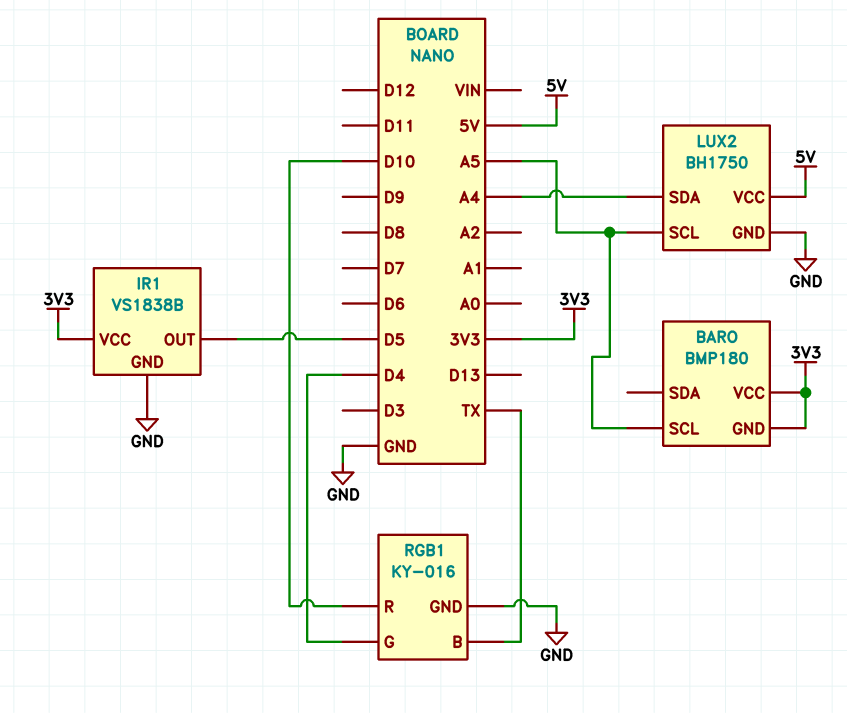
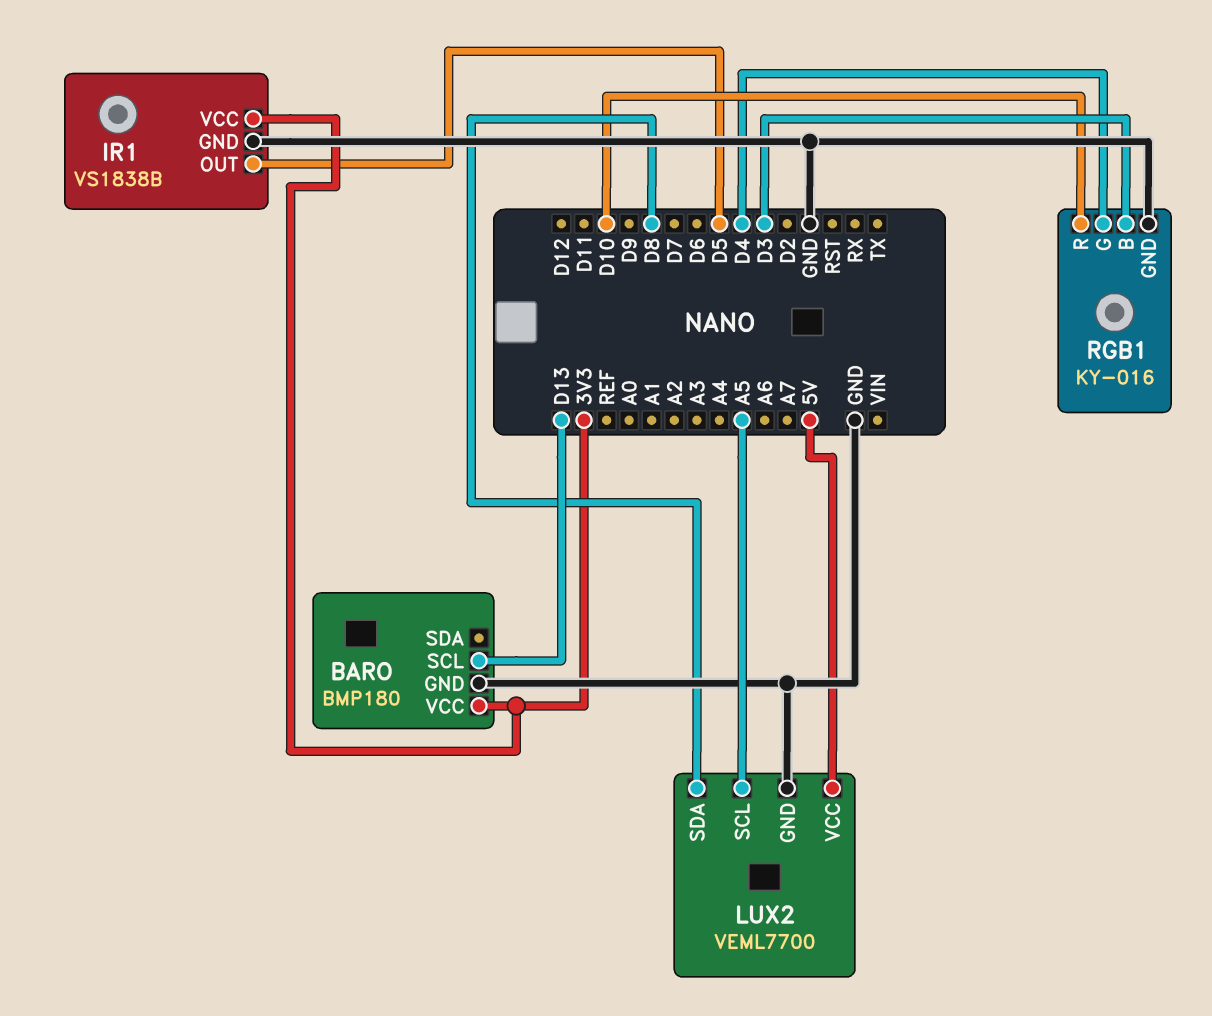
BARO pin GND: 3V3 -> GND
BARO pin SCL: A5 -> D13
LUX2: BH1750 -> VEML7700
LUX2 pin SDA: A4 -> D8
RGB1 pin B: TX -> D3

